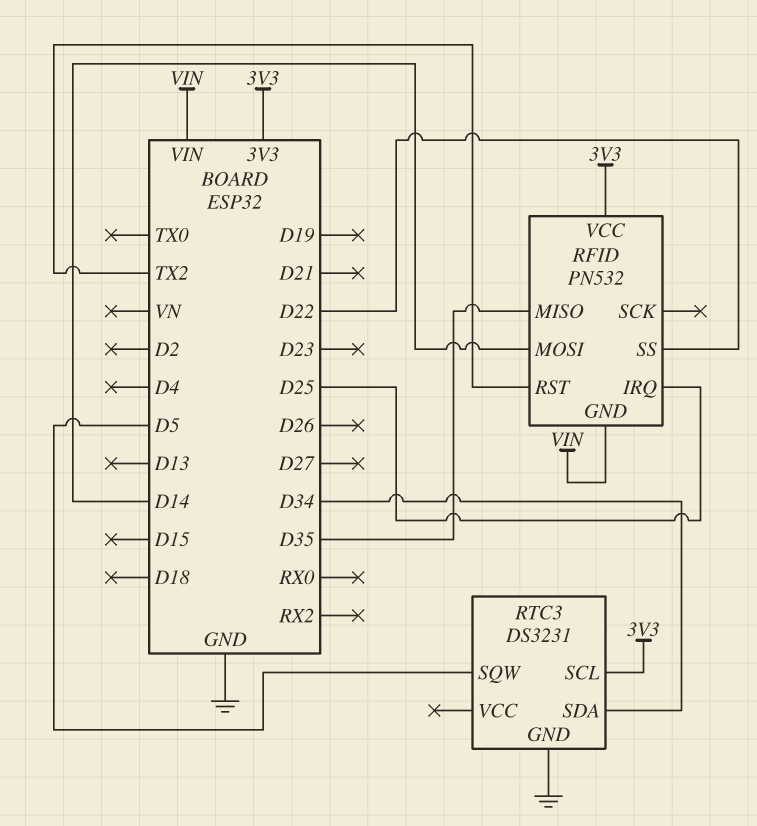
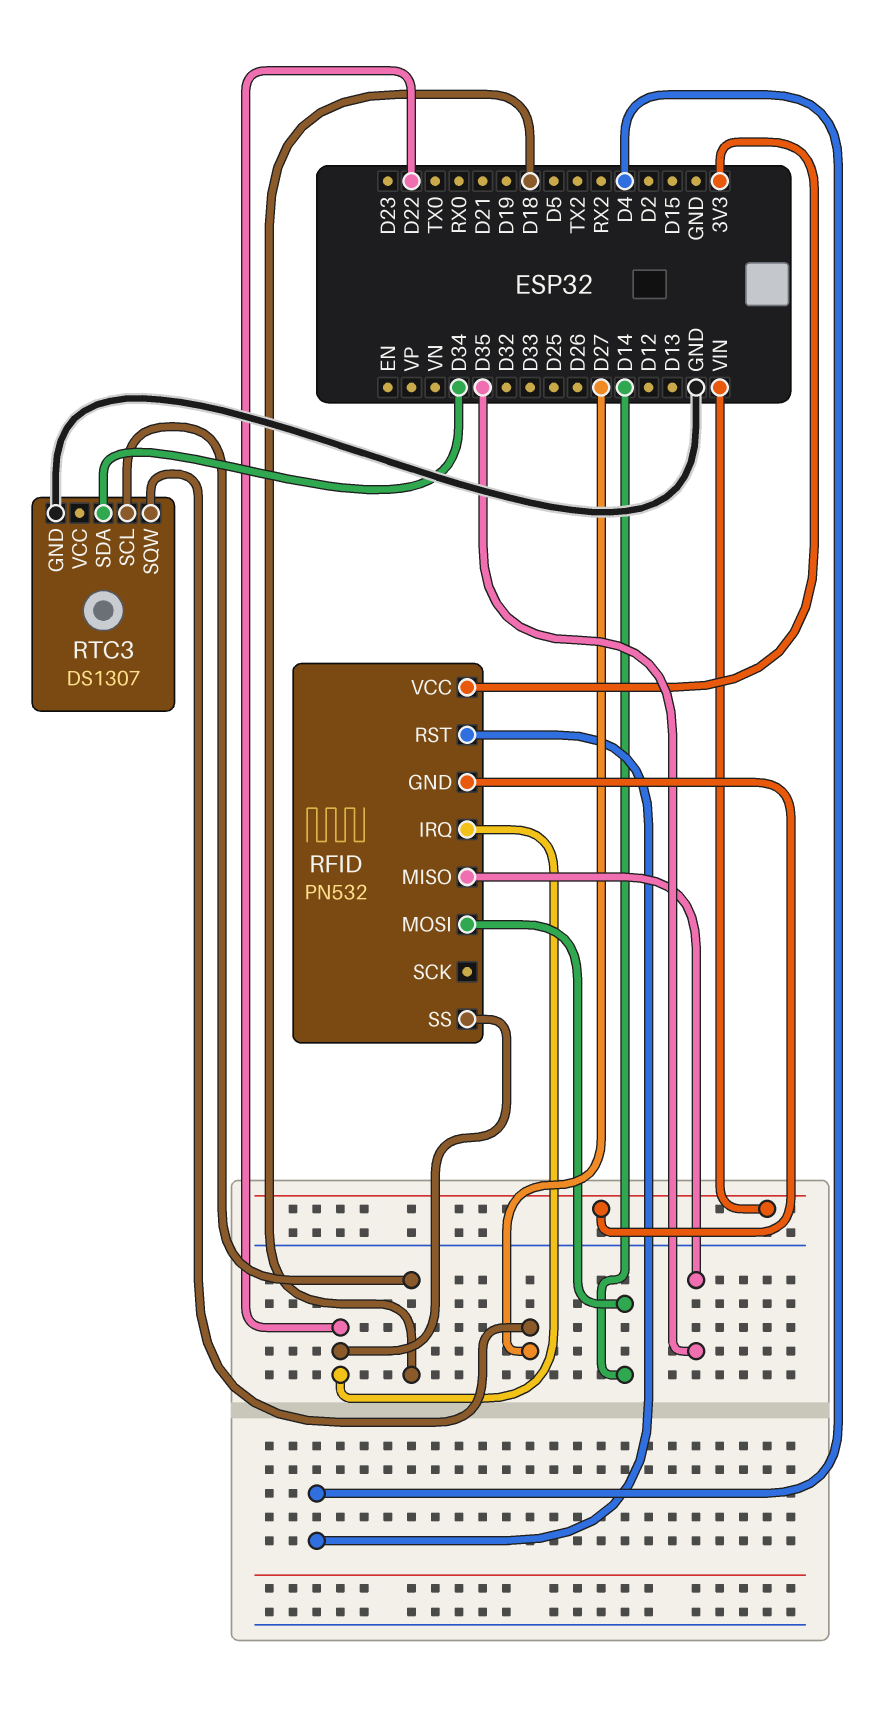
RFID pin IRQ: D25 -> D22
RFID pin RST: TX2 -> D4
RTC3: DS3231 -> DS1307
RTC3 pin SCL: 3V3 -> D18
RTC3 pin SQW: D5 -> D27

